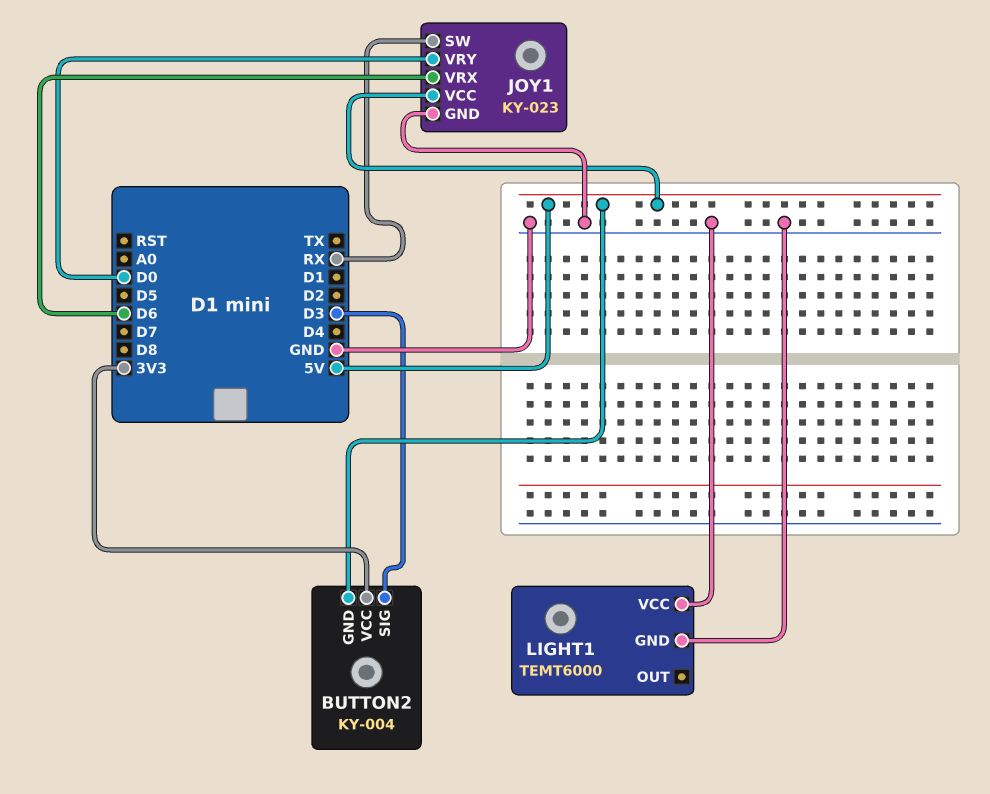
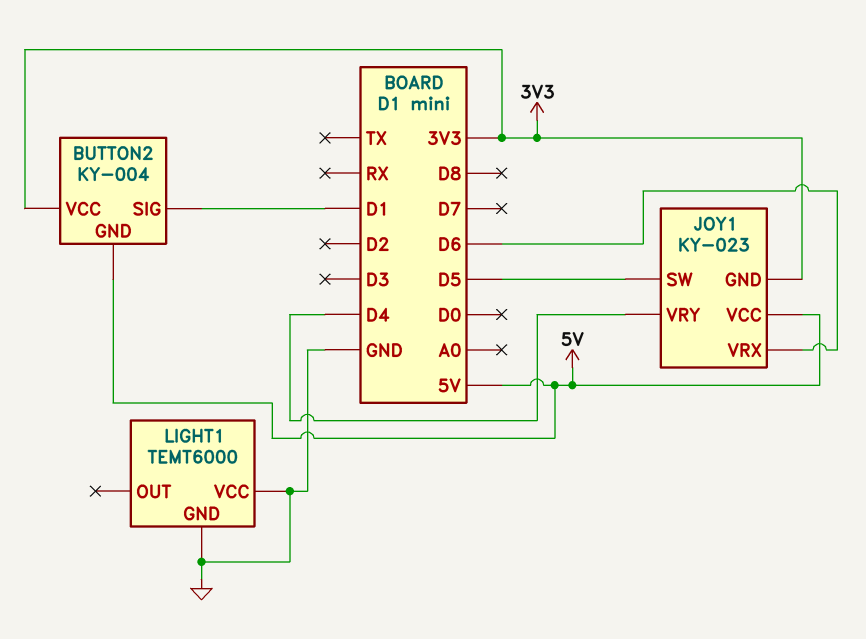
BUTTON2 pin SIG: D3 -> D1
JOY1 pin GND: GND -> 3V3
JOY1 pin SW: RX -> D5
JOY1 pin VRY: D0 -> D4

